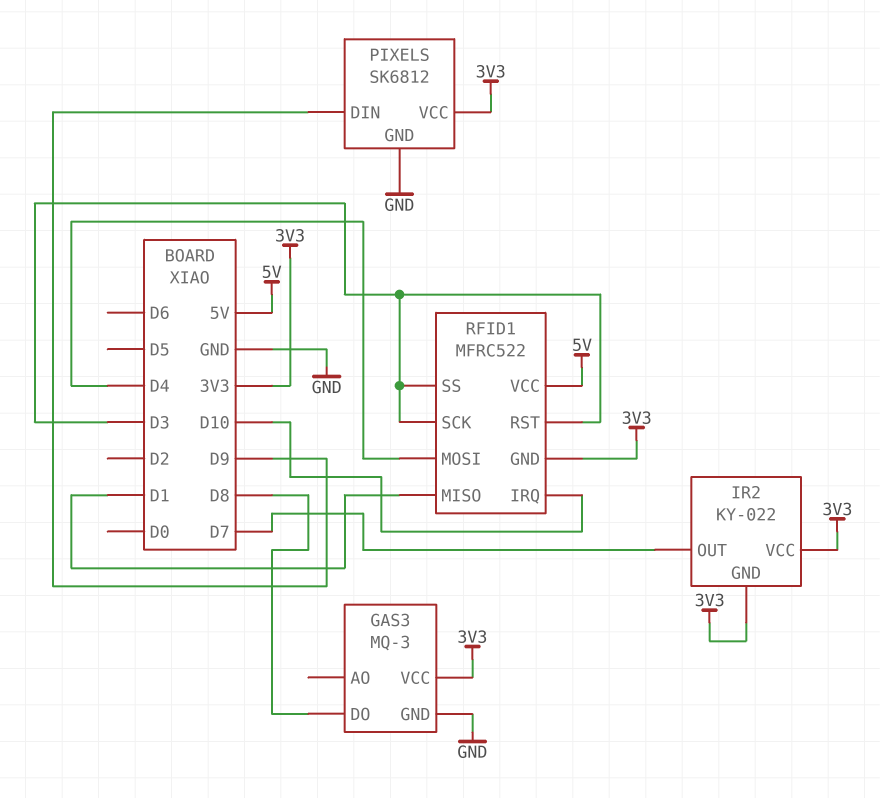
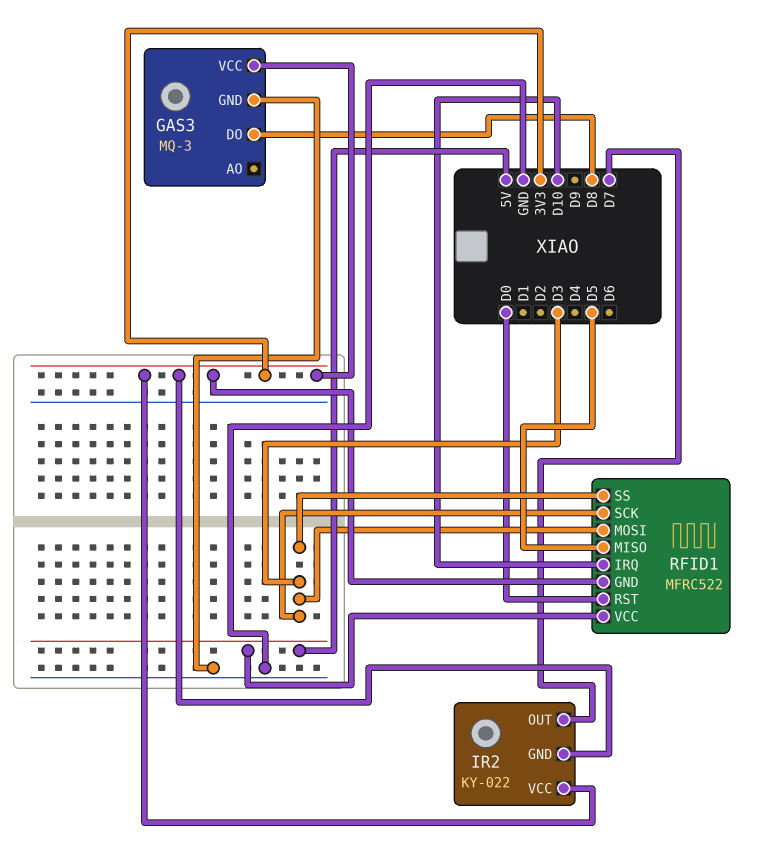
PIXELS: SK6812 -> none
PIXELS pin DIN: D9 -> none
PIXELS pin GND: GND -> none
PIXELS pin VCC: 3V3 -> none
RFID1 pin MISO: D1 -> D5
RFID1 pin MOSI: D4 -> D3
RFID1 pin RST: D3 -> D0

